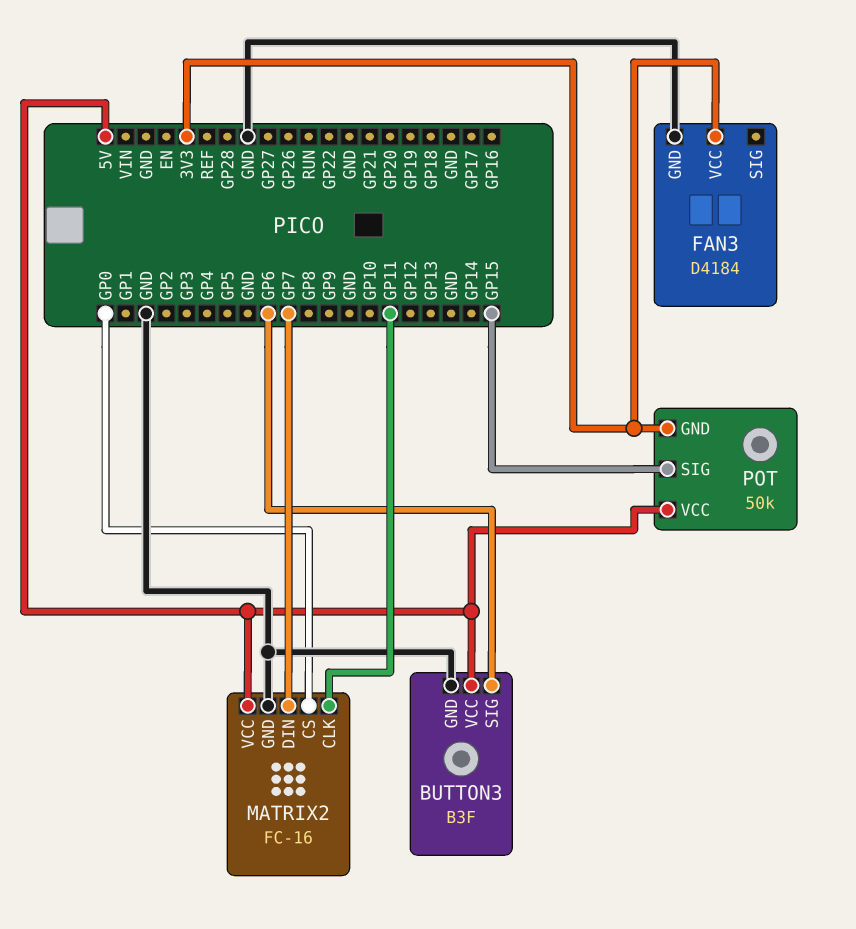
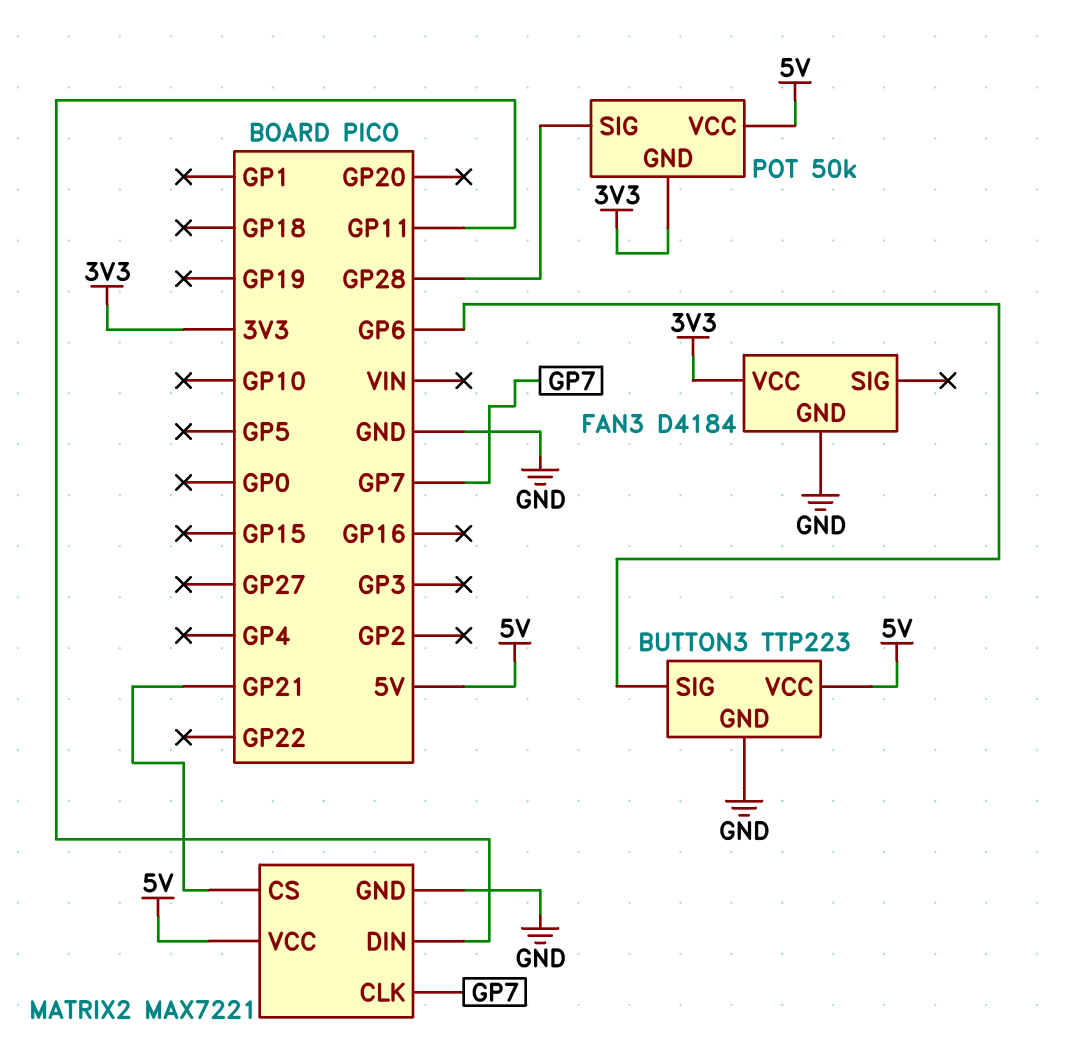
BUTTON3: B3F -> TTP223
MATRIX2: FC-16 -> MAX7221
MATRIX2 pin CLK: GP11 -> GP7
MATRIX2 pin CS: GP0 -> GP21
MATRIX2 pin DIN: GP7 -> GP11
POT pin SIG: GP15 -> GP28

